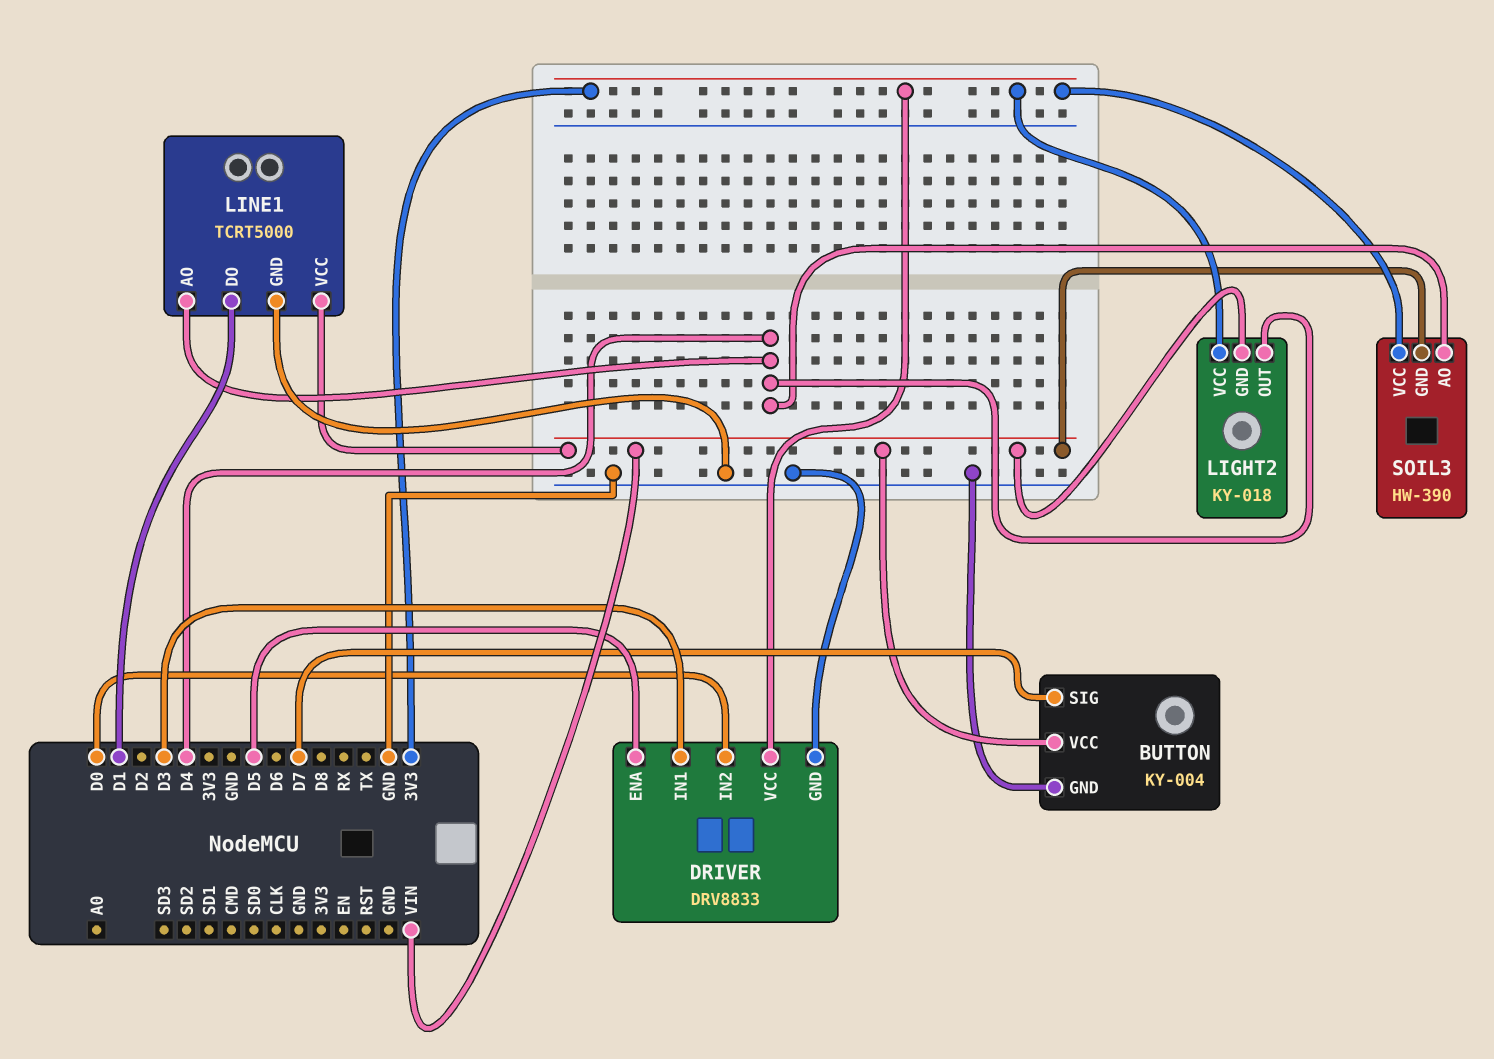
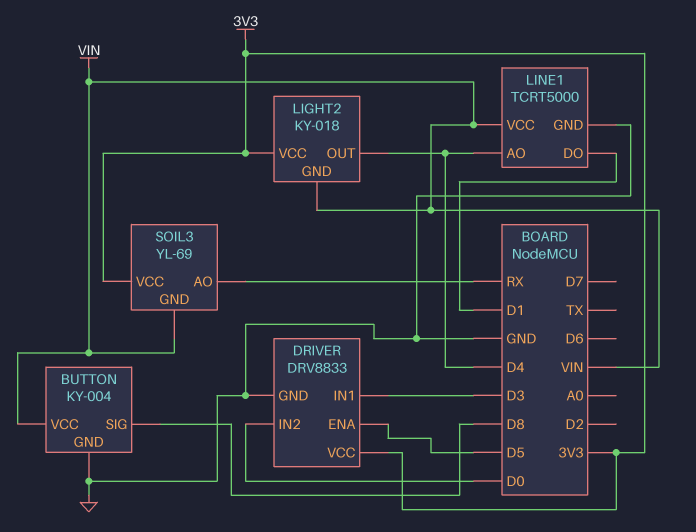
BUTTON pin SIG: D7 -> D8
SOIL3: HW-390 -> YL-69
SOIL3 pin AO: D4 -> RX

